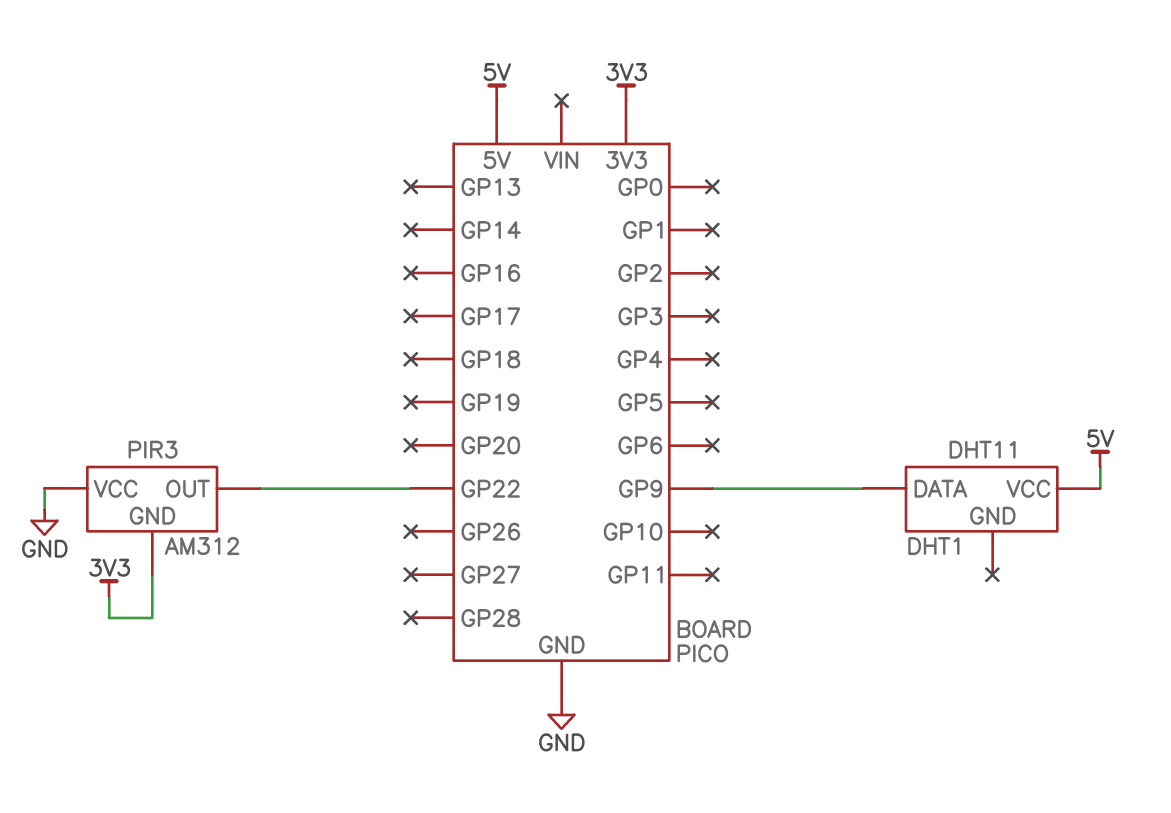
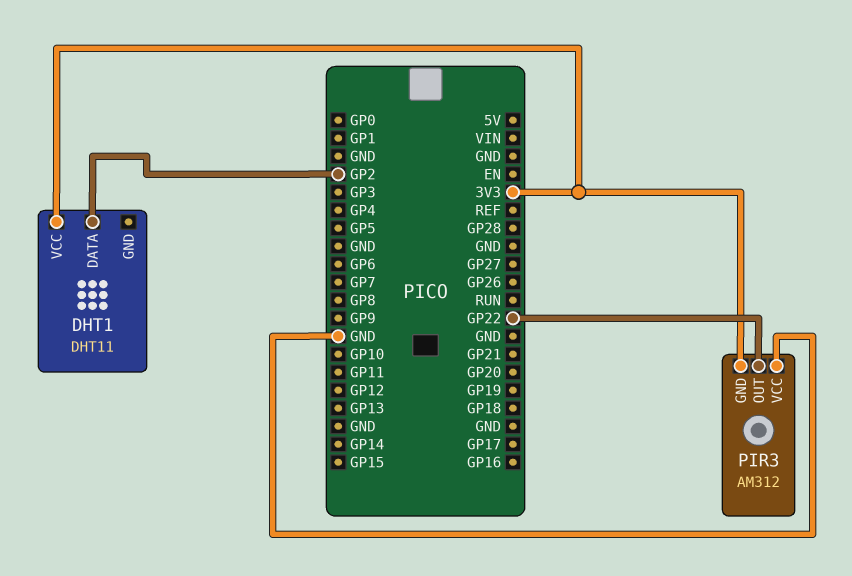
DHT1 pin DATA: GP9 -> GP2
DHT1 pin VCC: 5V -> 3V3

